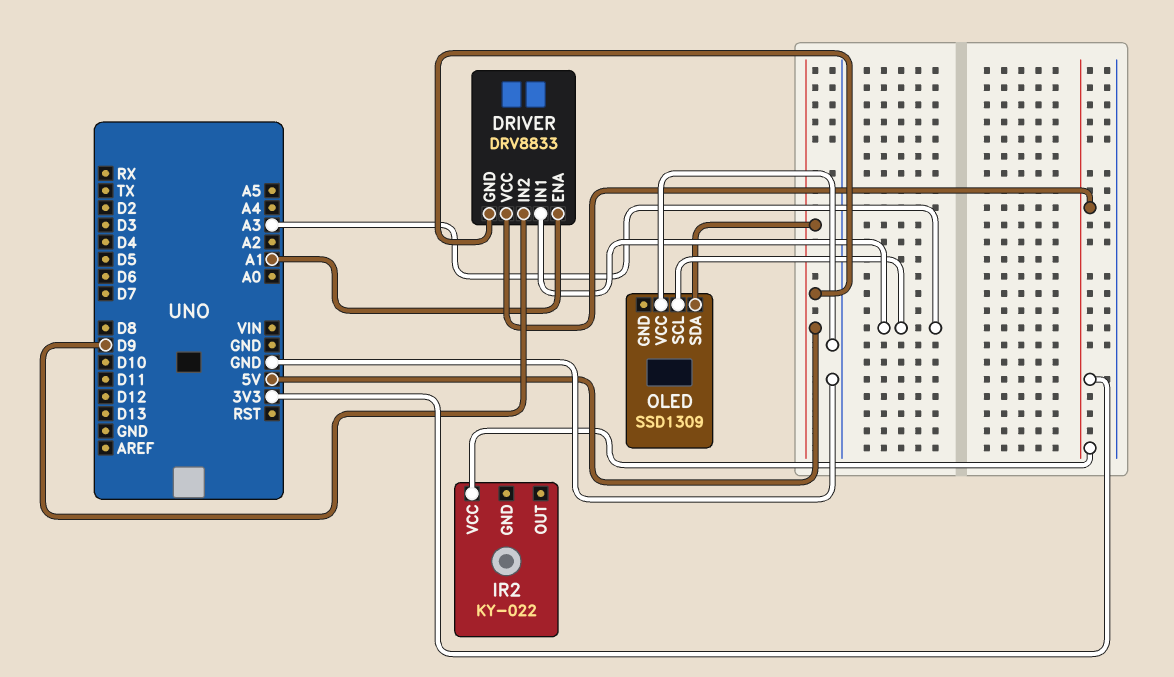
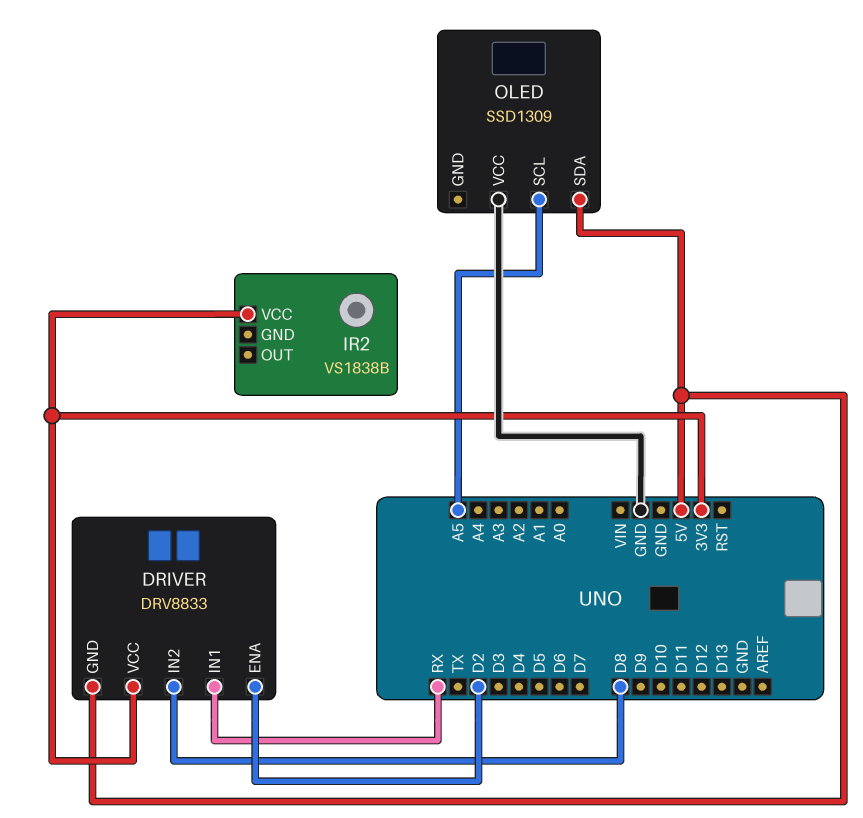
DRIVER pin ENA: A1 -> D2
DRIVER pin IN1: A3 -> RX
DRIVER pin IN2: D9 -> D8
IR2: KY-022 -> VS1838B
OLED pin SCL: A3 -> A5

